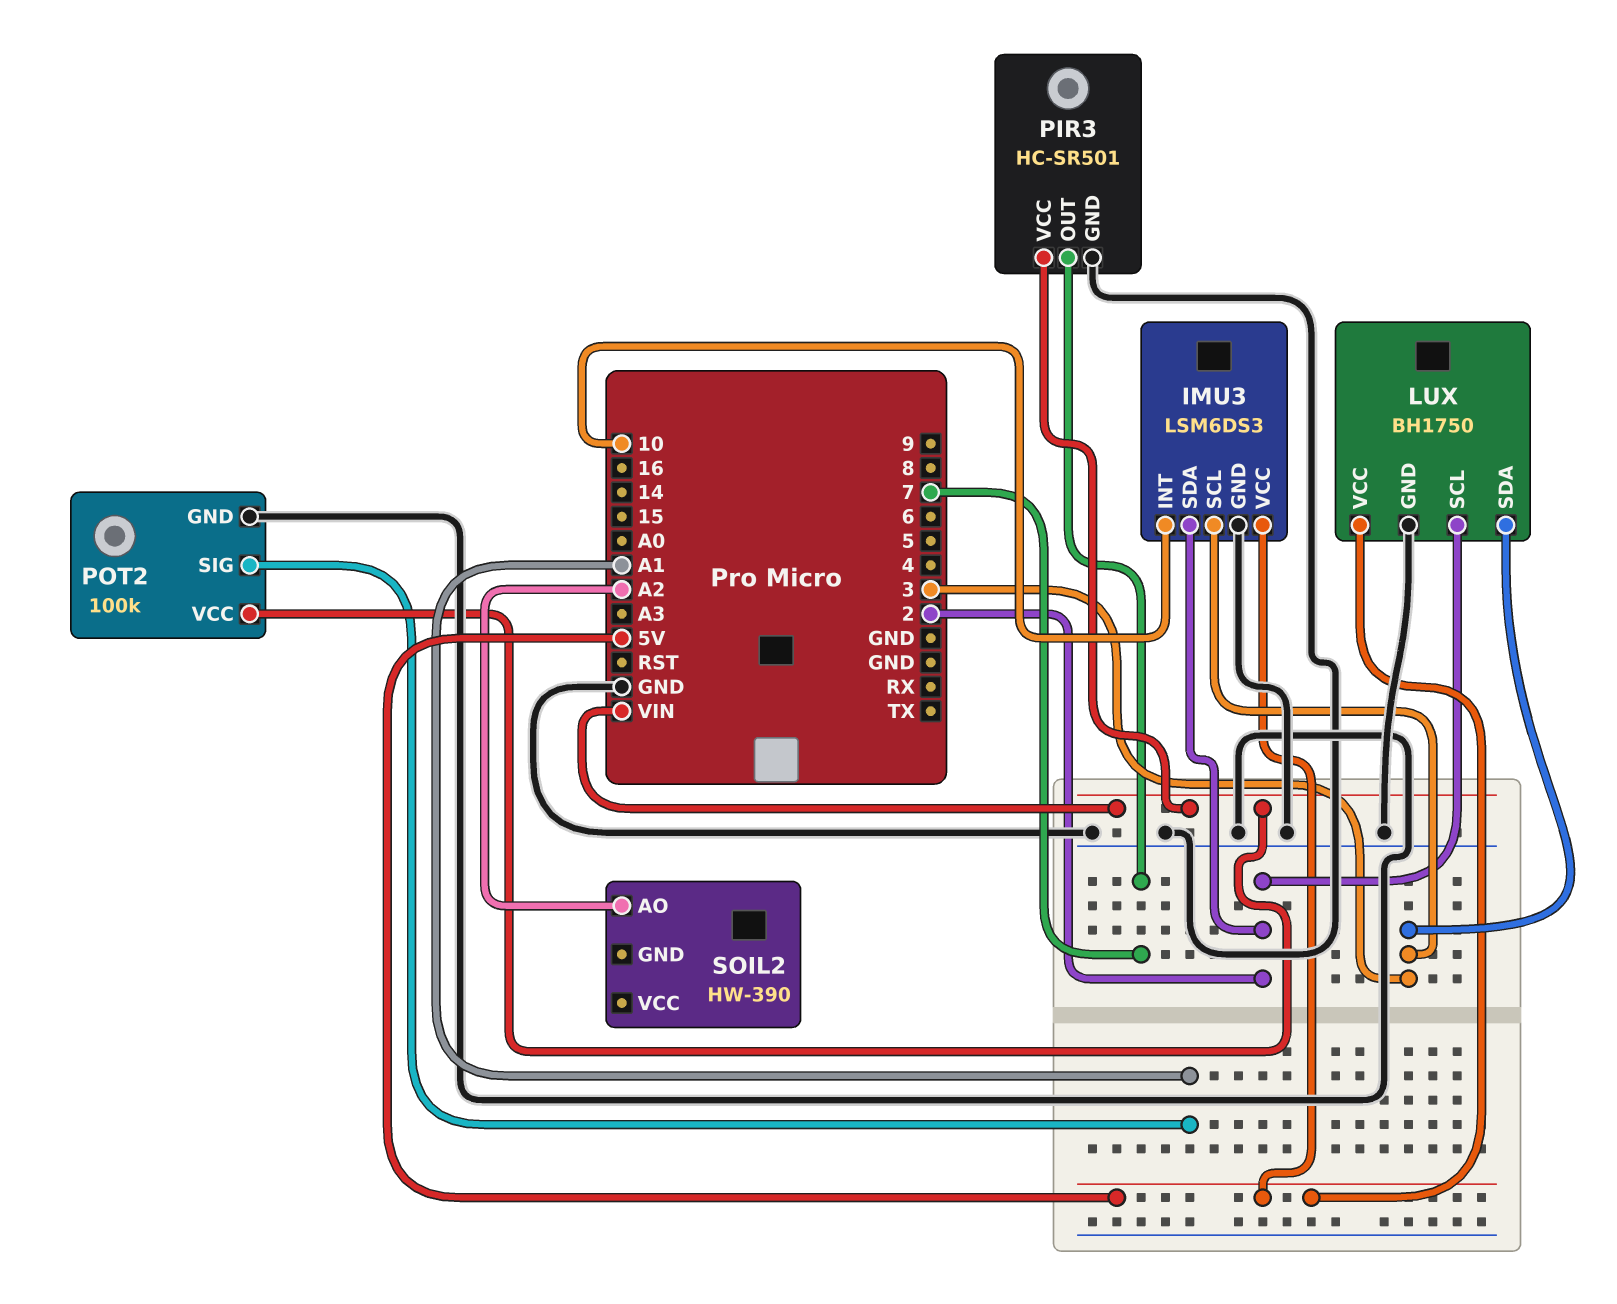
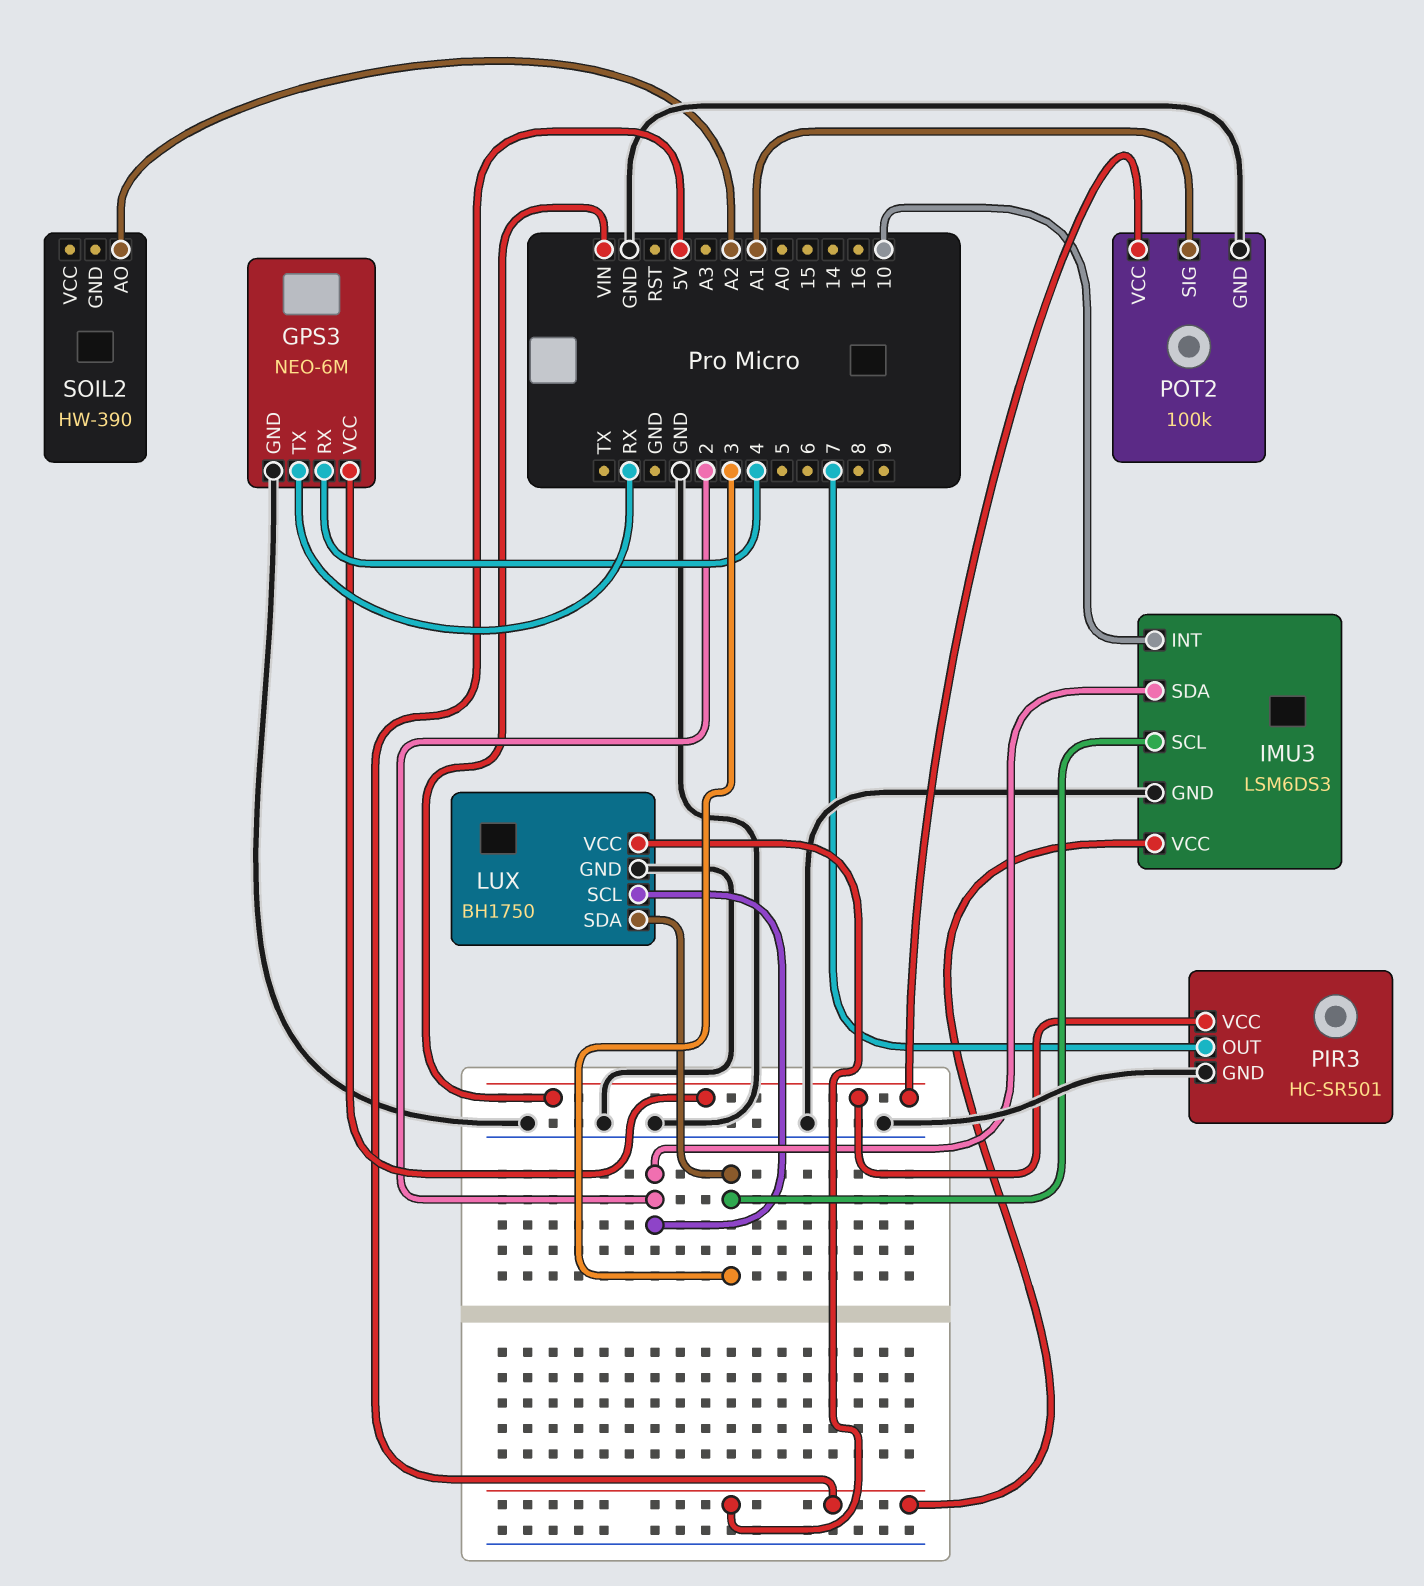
GPS3: none -> NEO-6M
GPS3 pin GND: none -> GND
GPS3 pin RX: none -> 4
GPS3 pin TX: none -> RX
GPS3 pin VCC: none -> VIN

